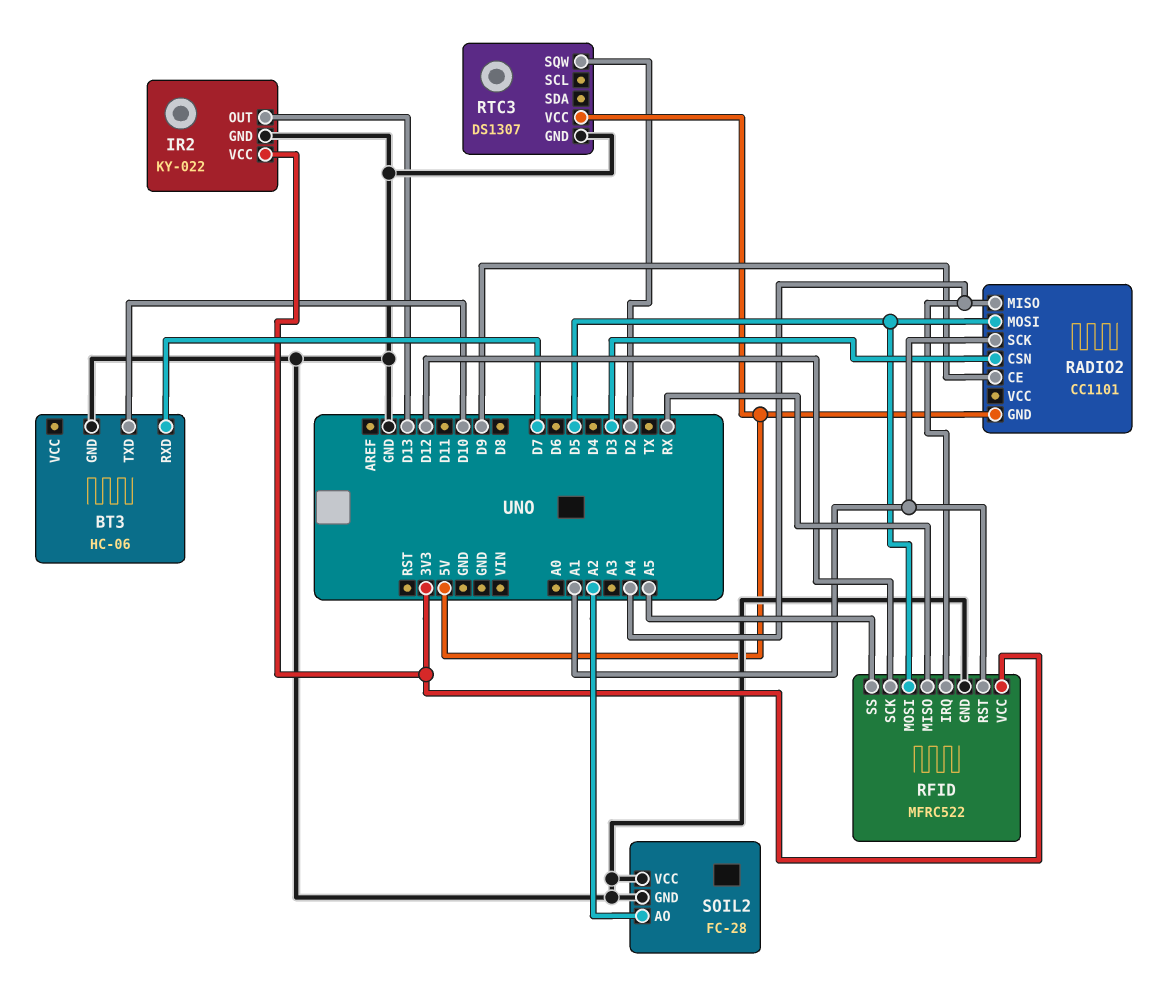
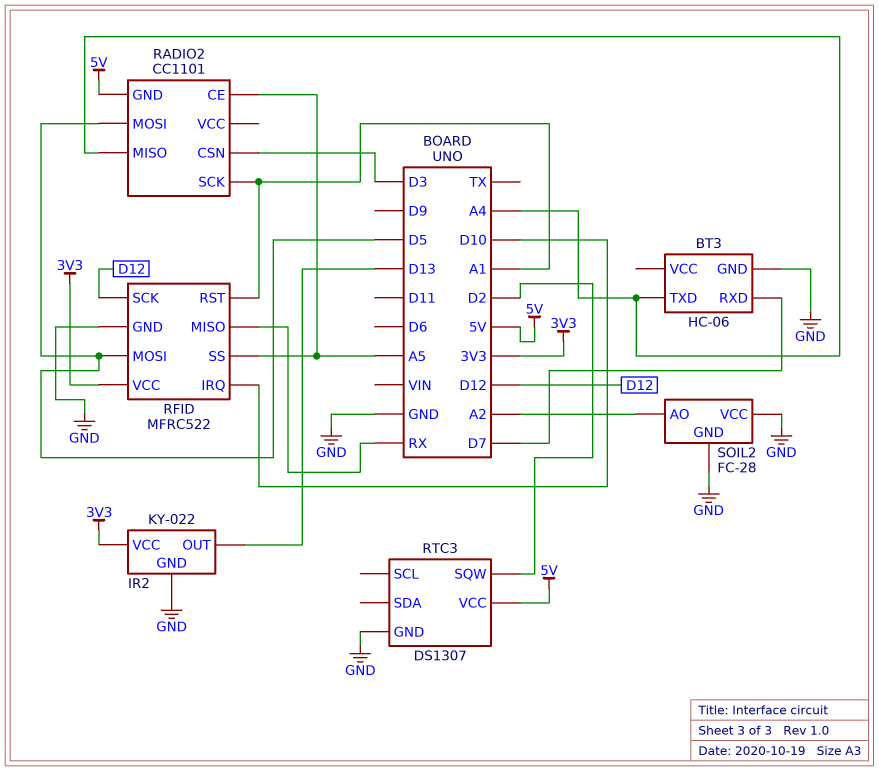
BT3 pin TXD: D10 -> A4
RADIO2 pin CE: D9 -> A5
RFID pin IRQ: A4 -> D10

